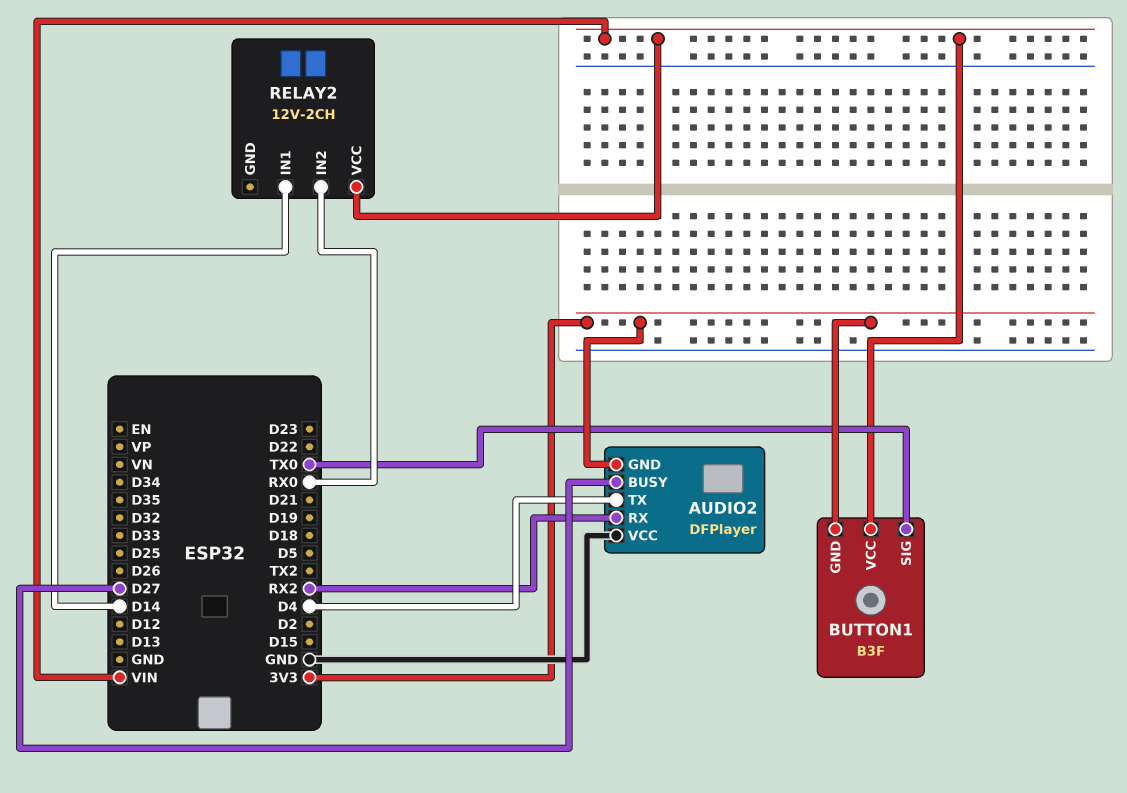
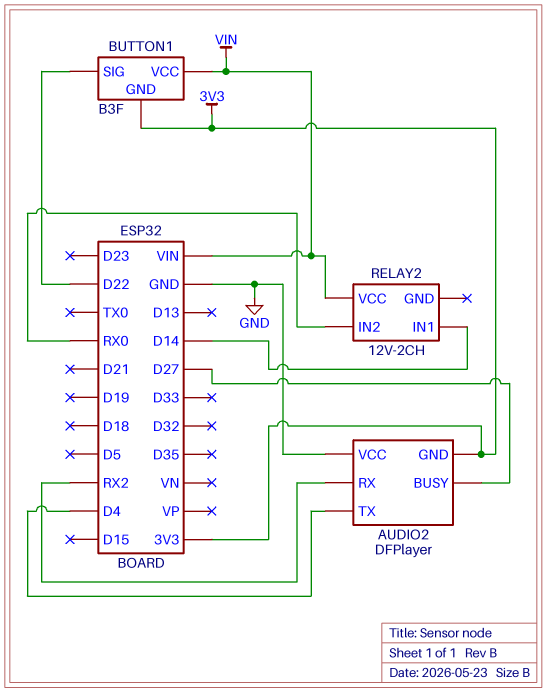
BUTTON1 pin SIG: TX0 -> D22

